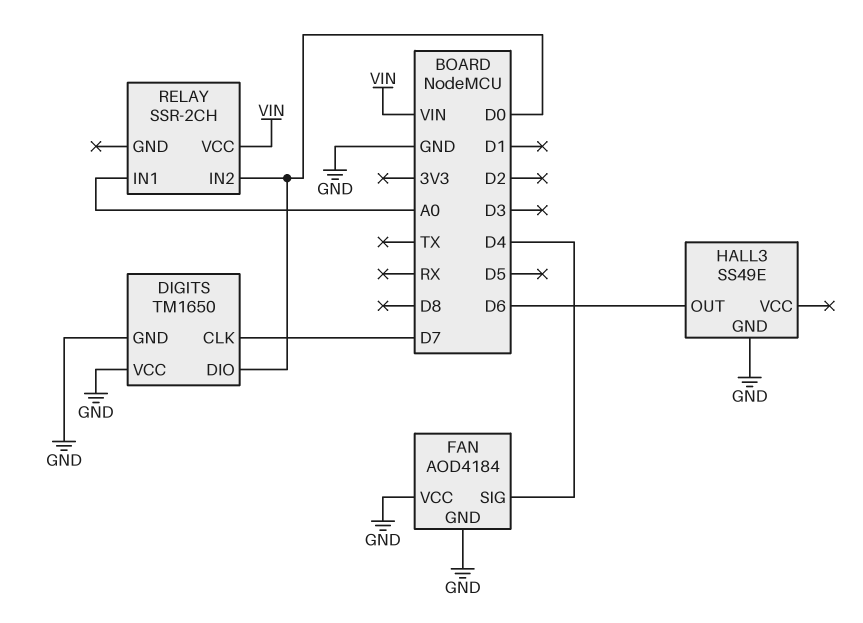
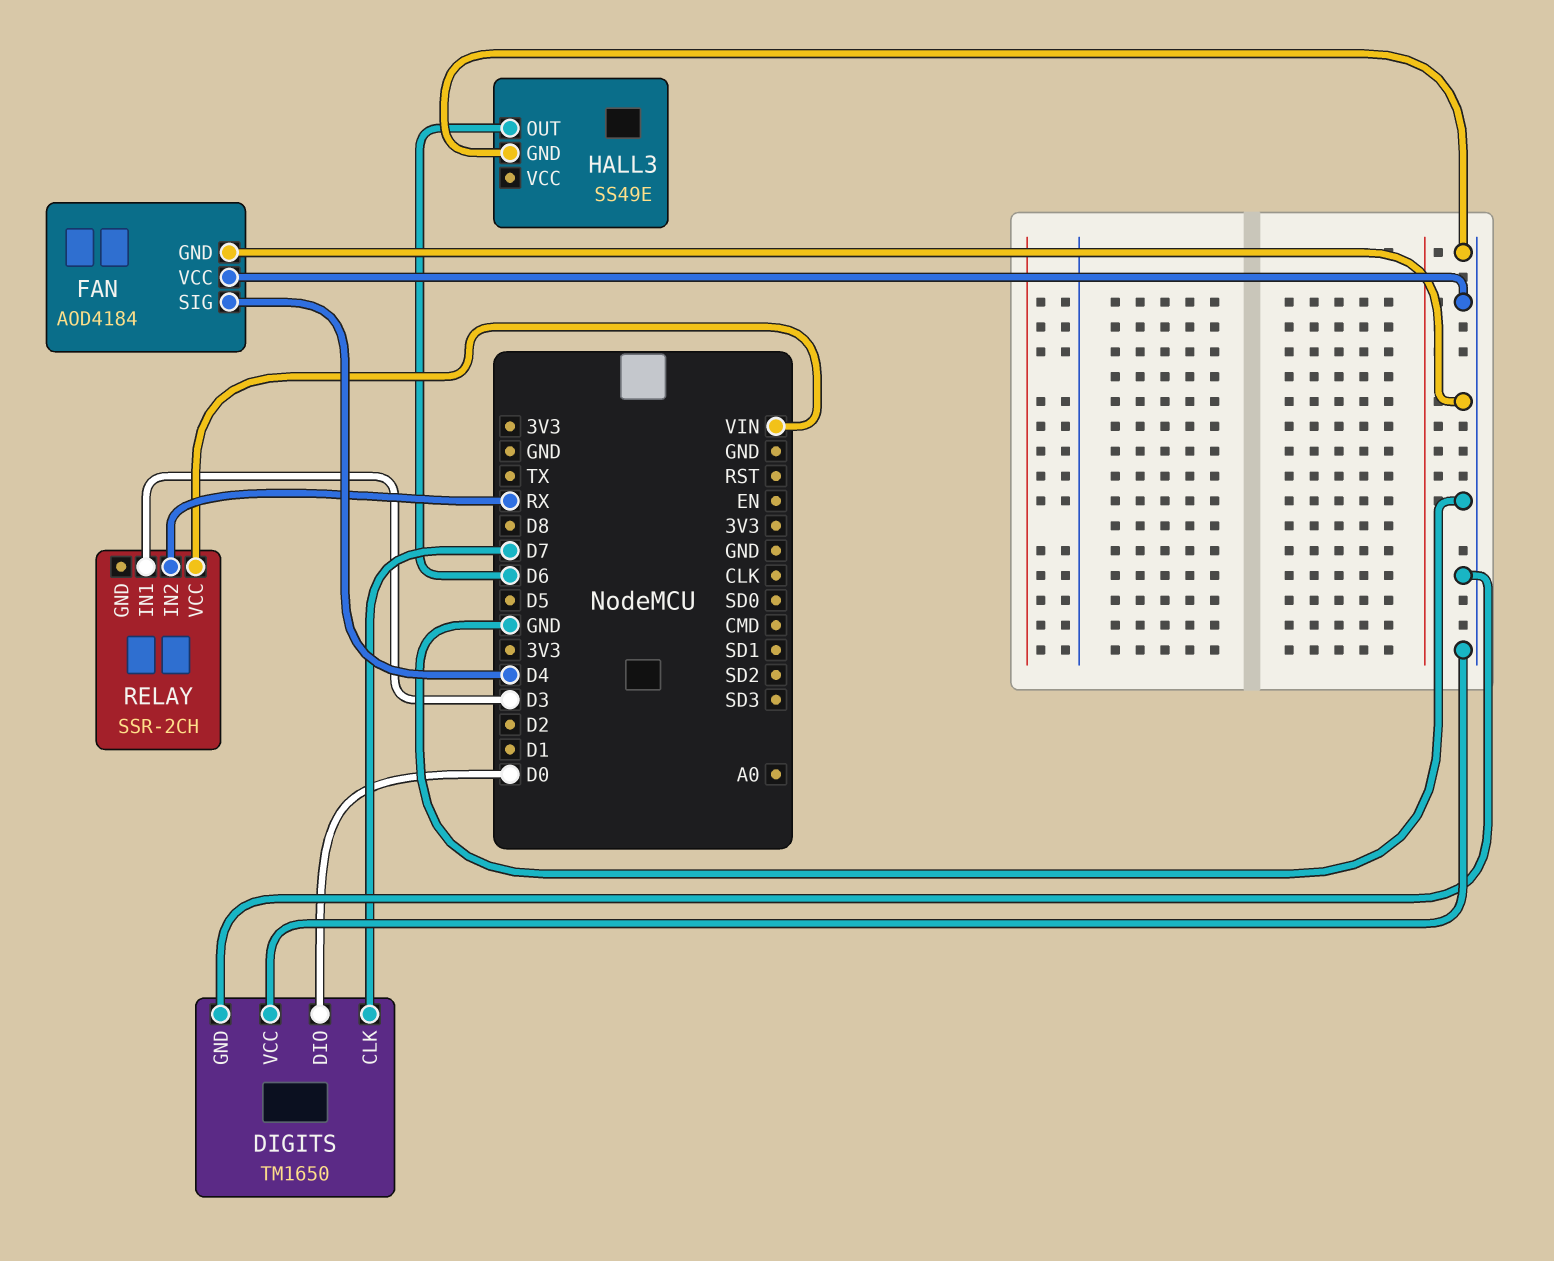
RELAY pin IN1: A0 -> D3
RELAY pin IN2: D0 -> RX

